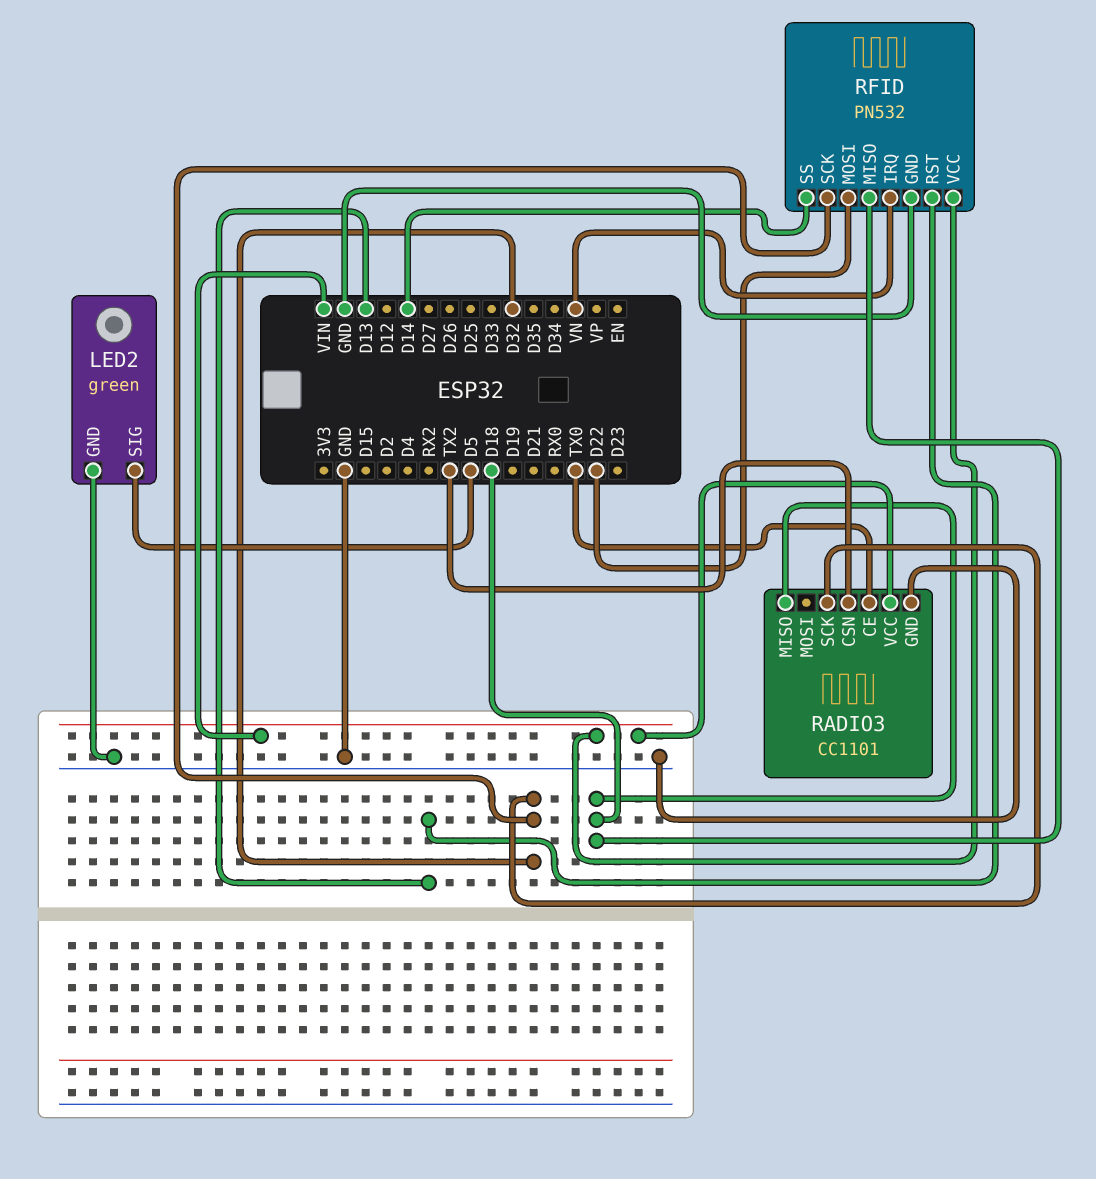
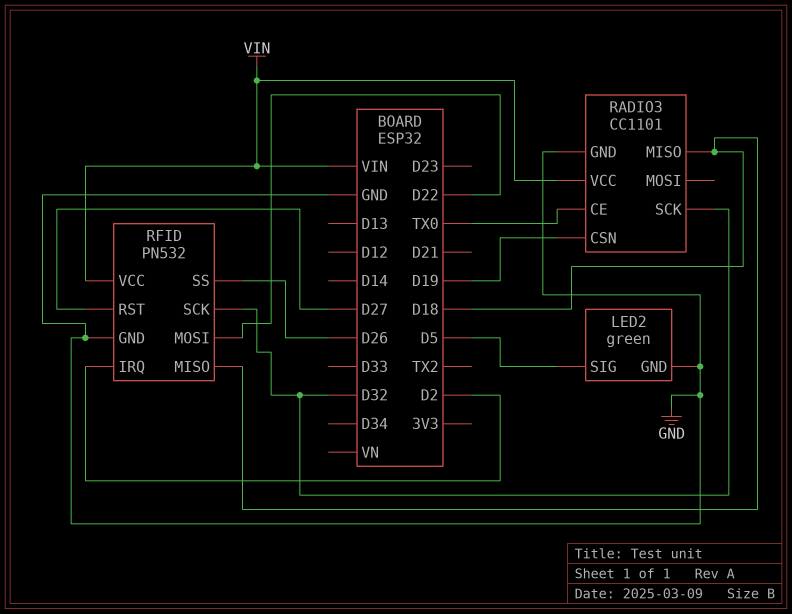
RADIO3 pin CSN: TX2 -> D19
RFID pin IRQ: VN -> D2
RFID pin RST: D13 -> D27
RFID pin SS: D14 -> D26

